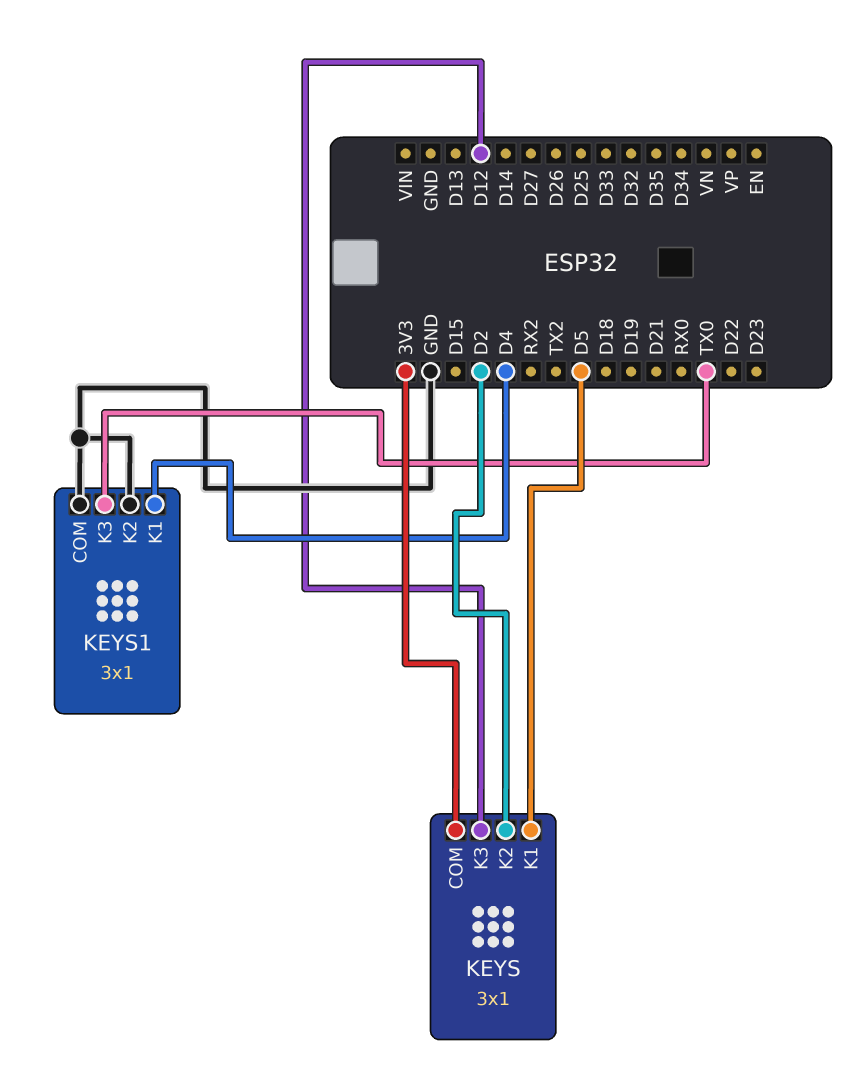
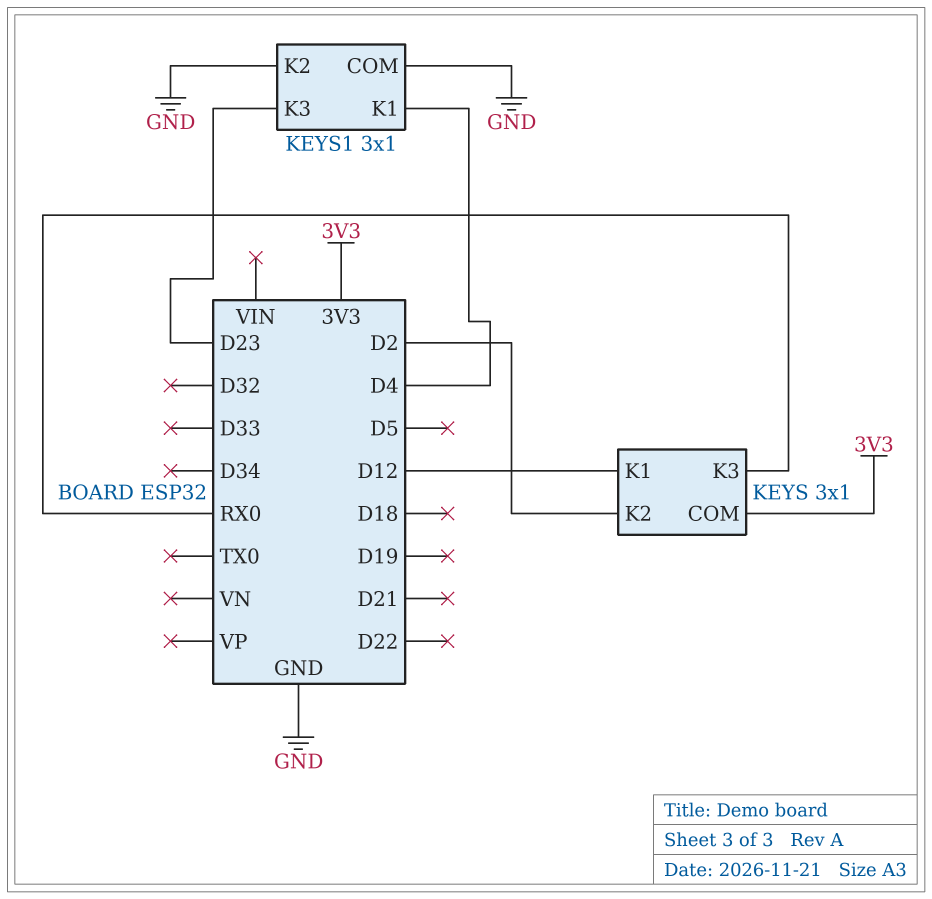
KEYS pin K1: D5 -> D12
KEYS pin K3: D12 -> RX0
KEYS1 pin K3: TX0 -> D23

